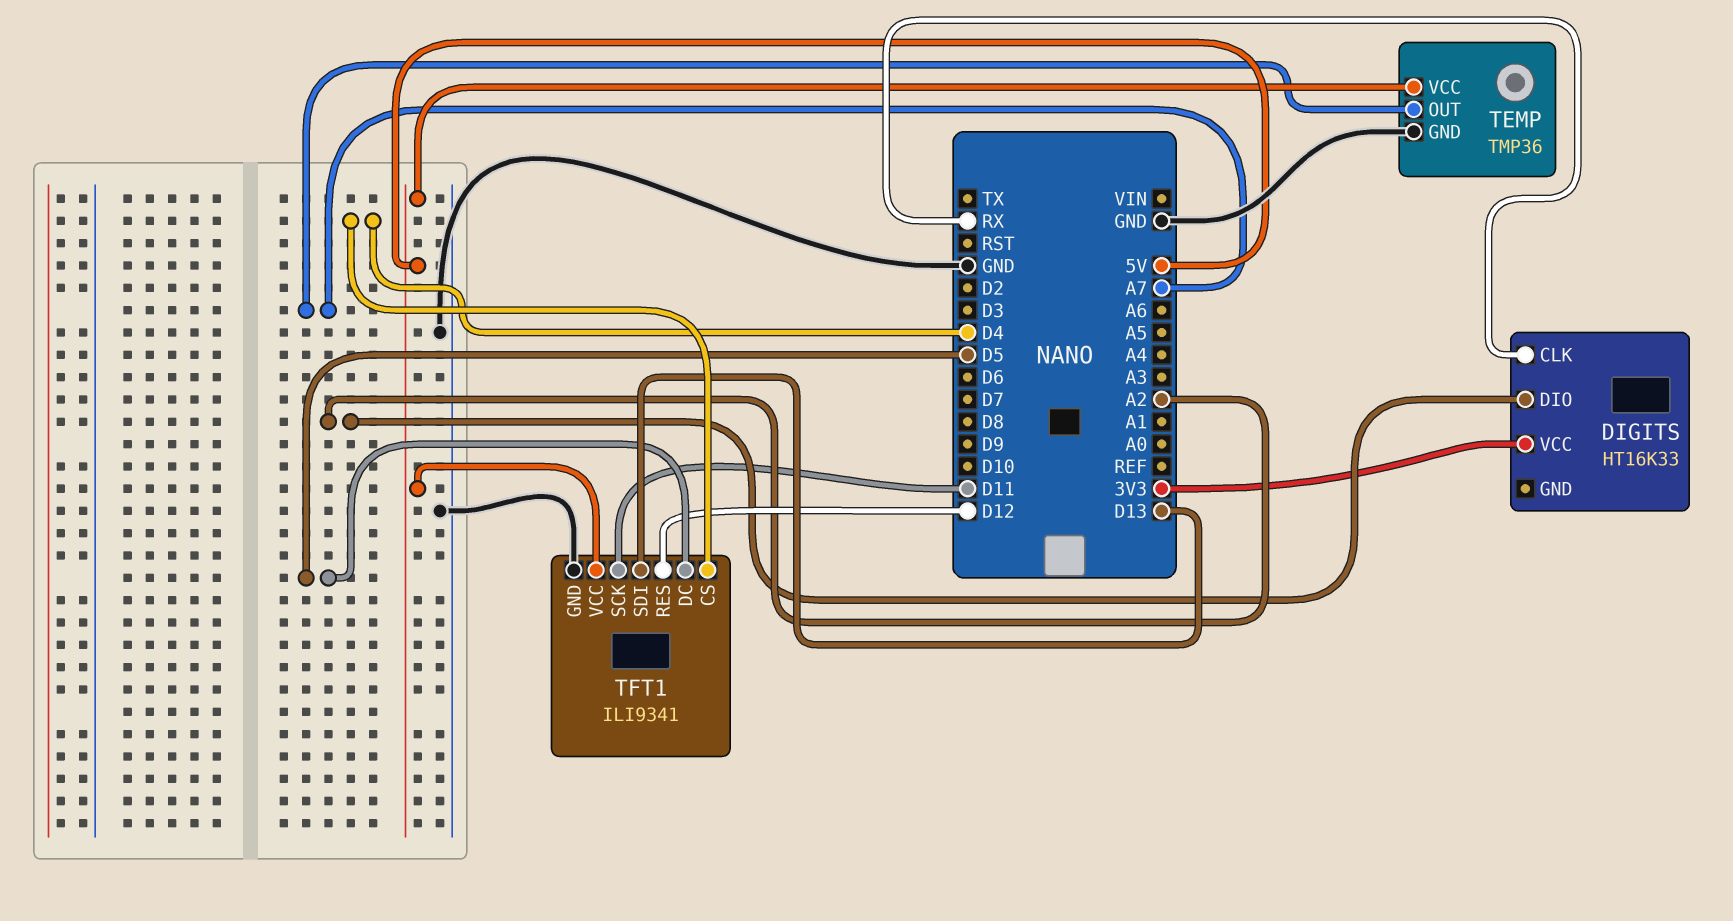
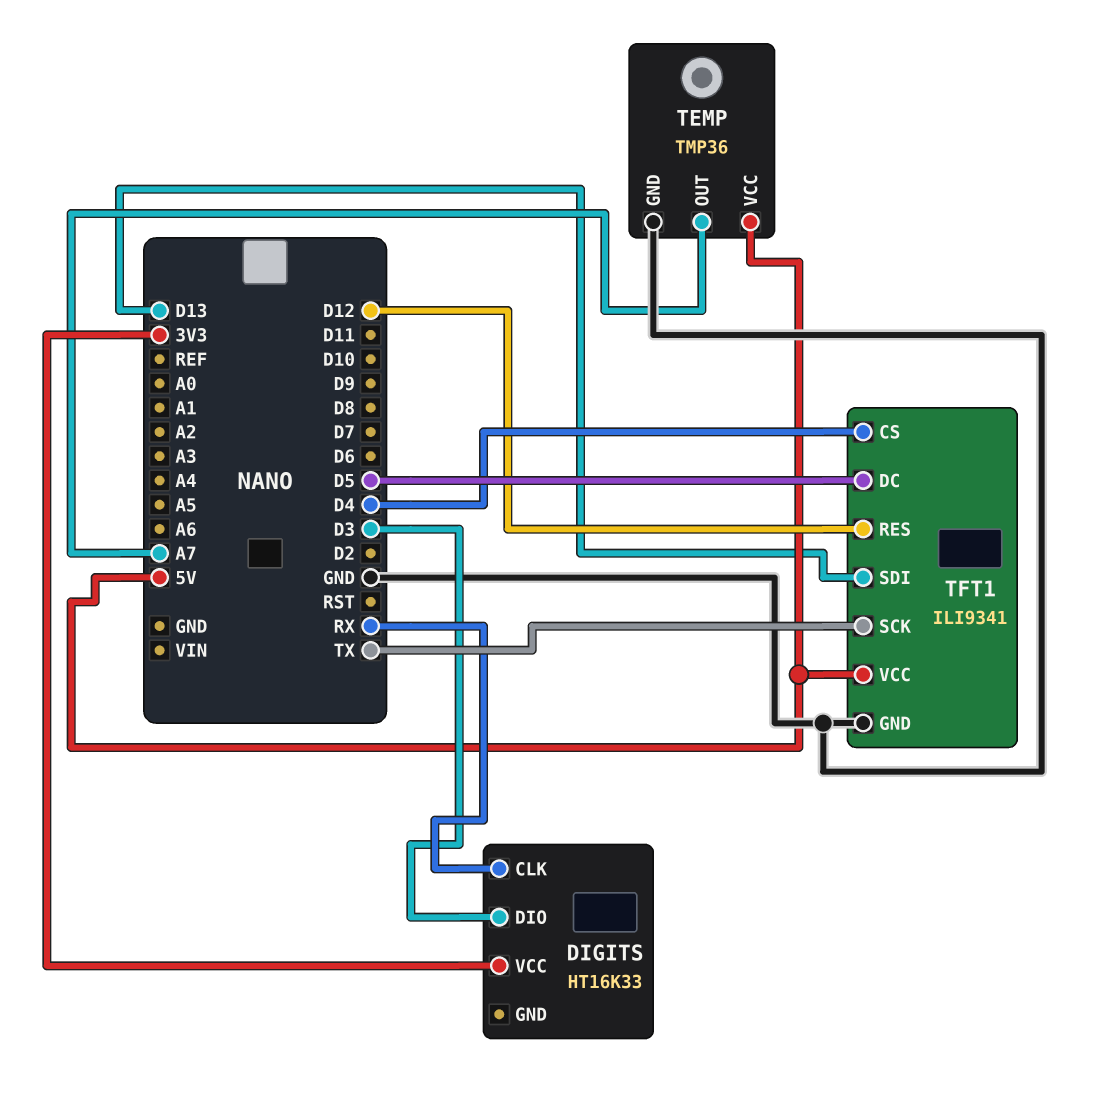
DIGITS pin DIO: A2 -> D3
TFT1 pin SCK: D11 -> TX

